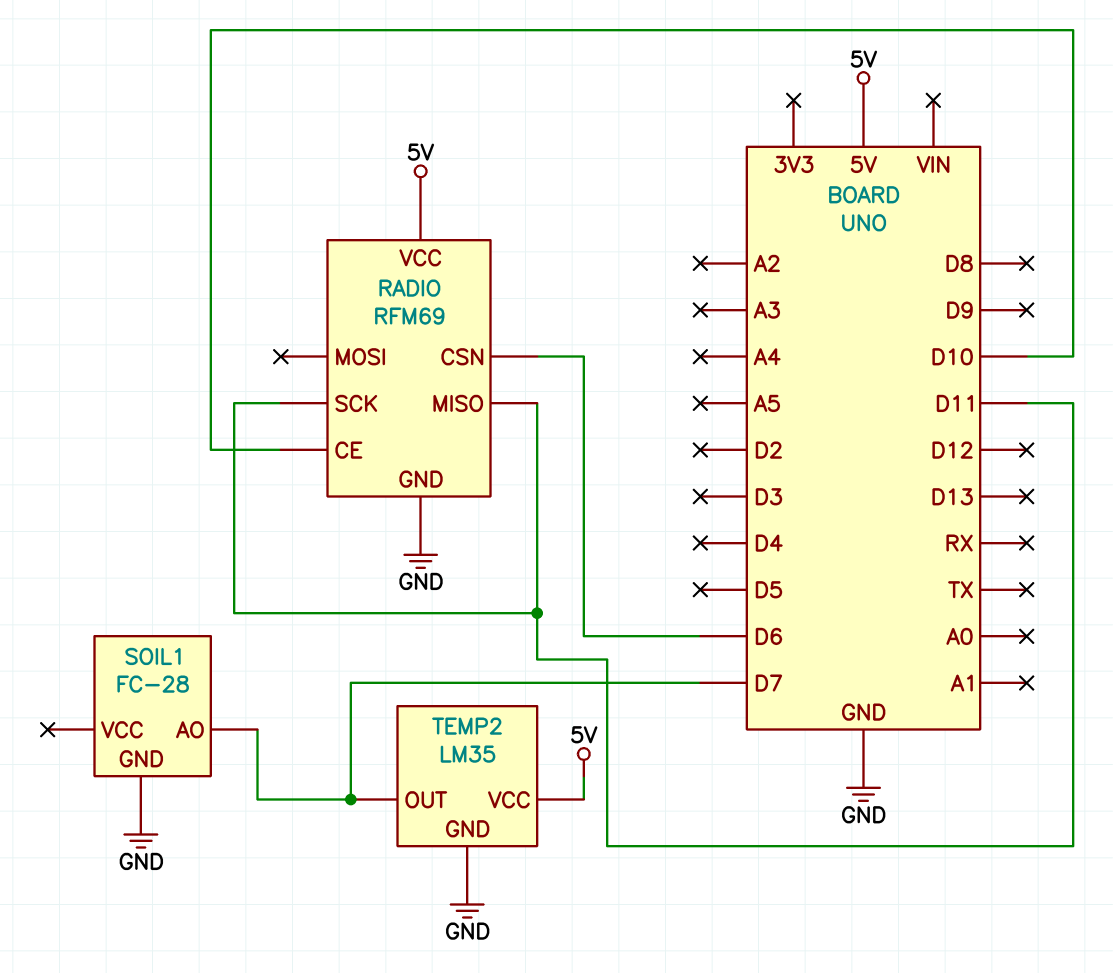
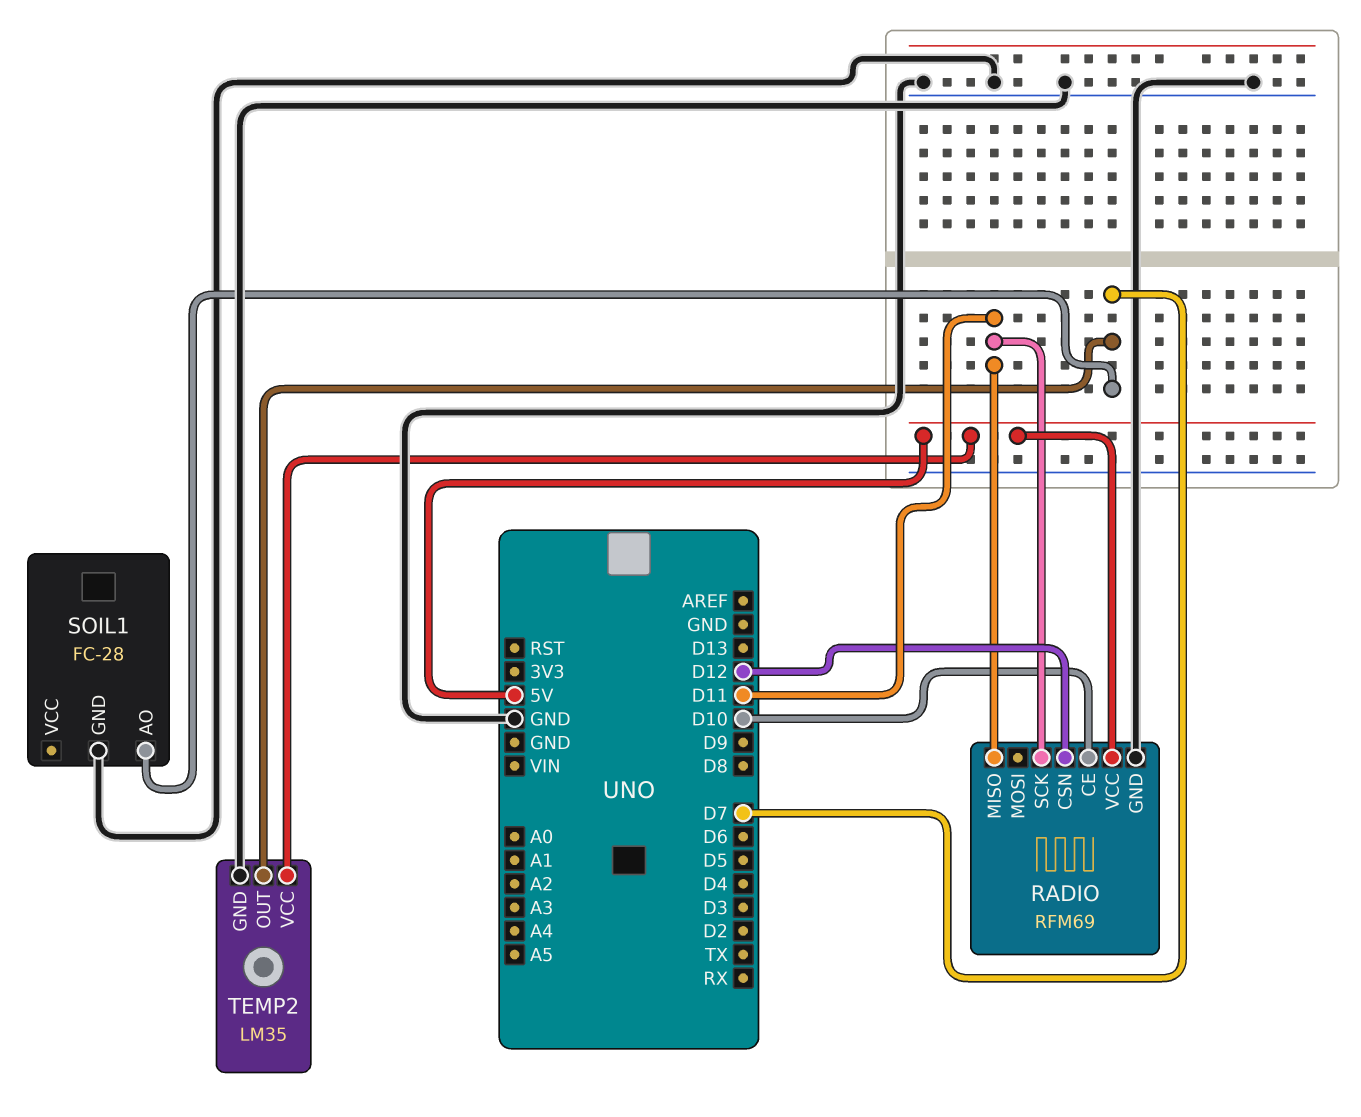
RADIO pin CSN: D6 -> D12

